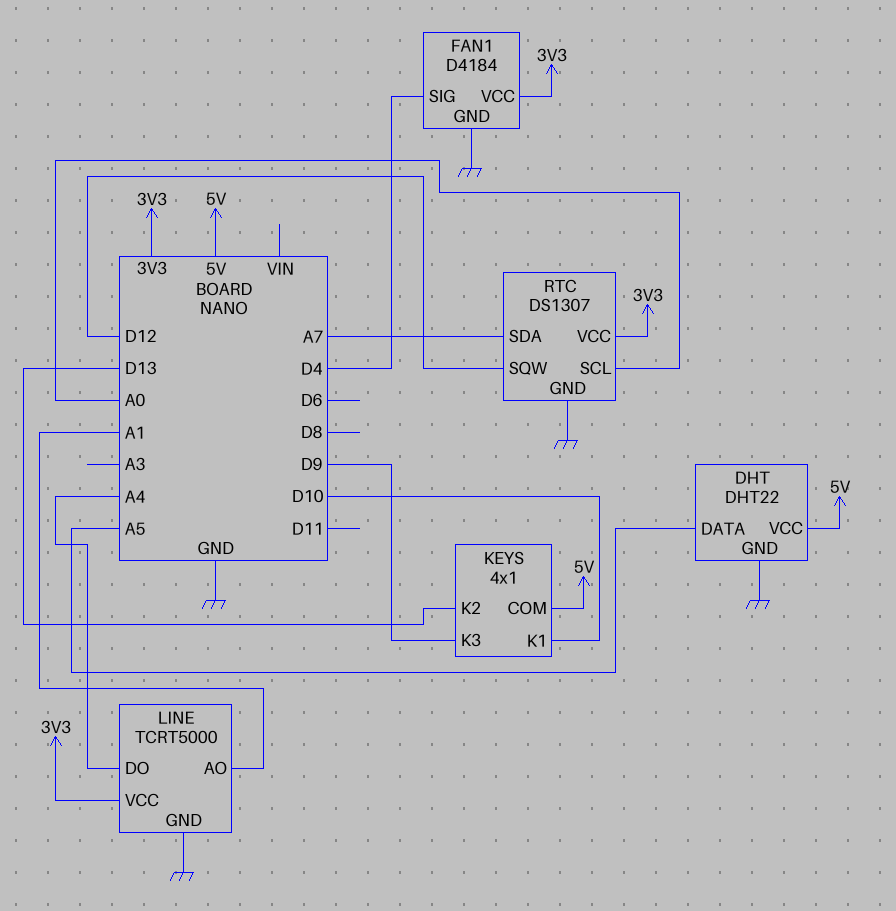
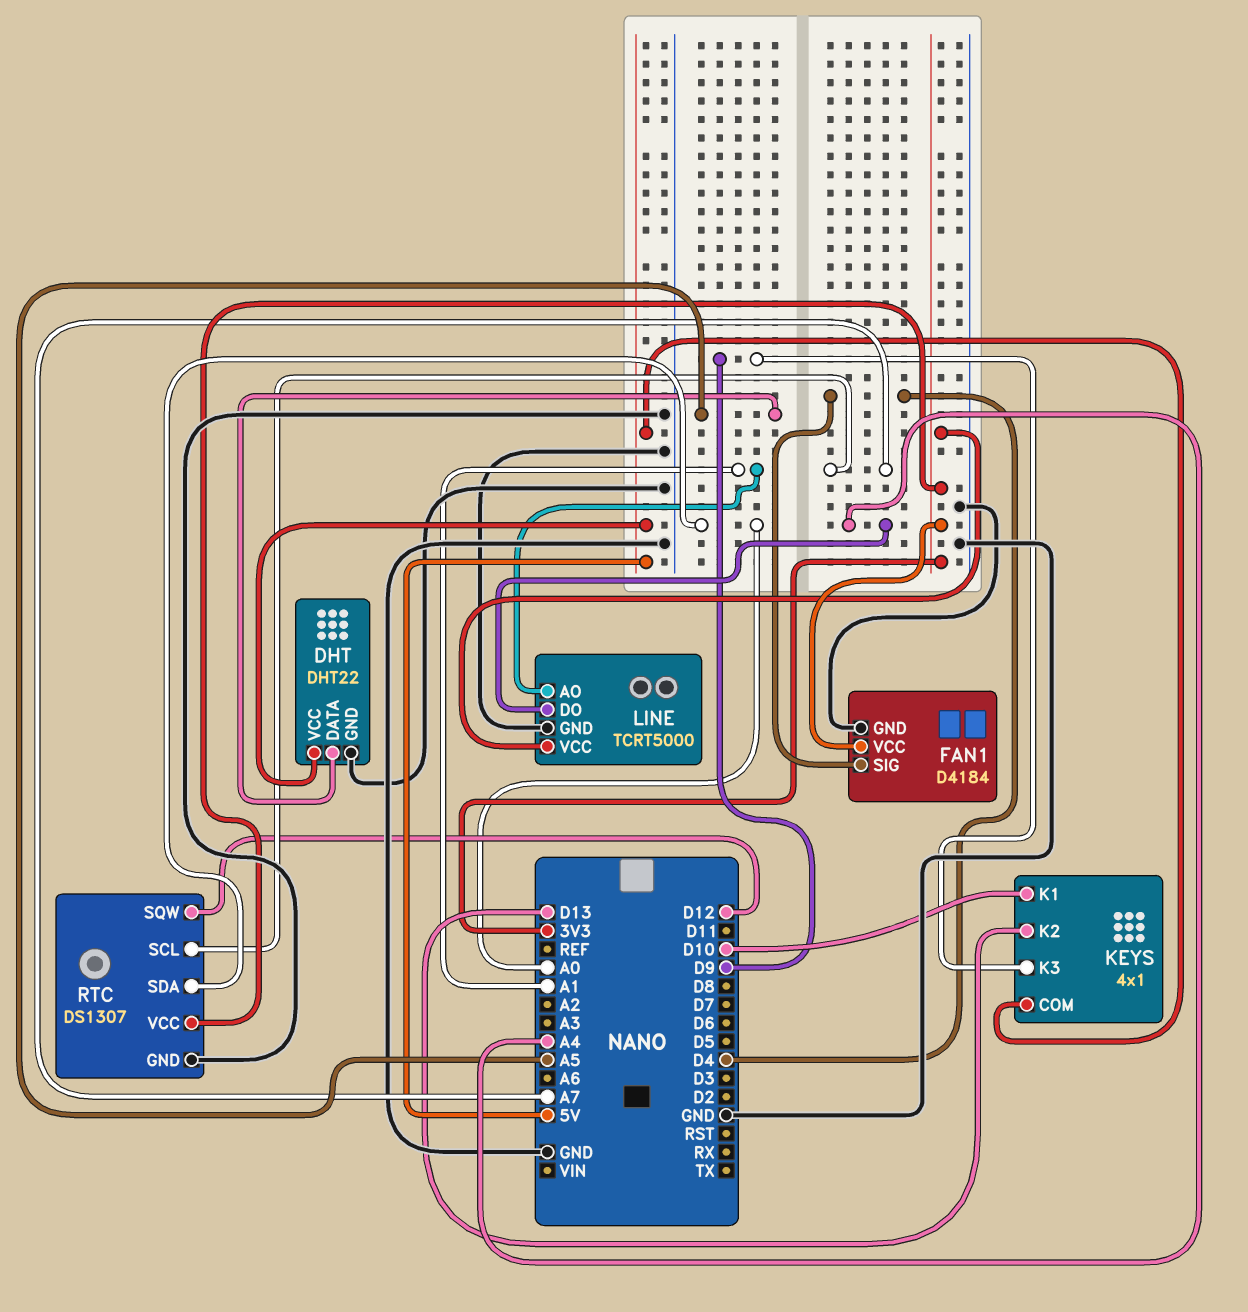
RTC pin SCL: A0 -> A7
RTC pin SDA: A7 -> A0

